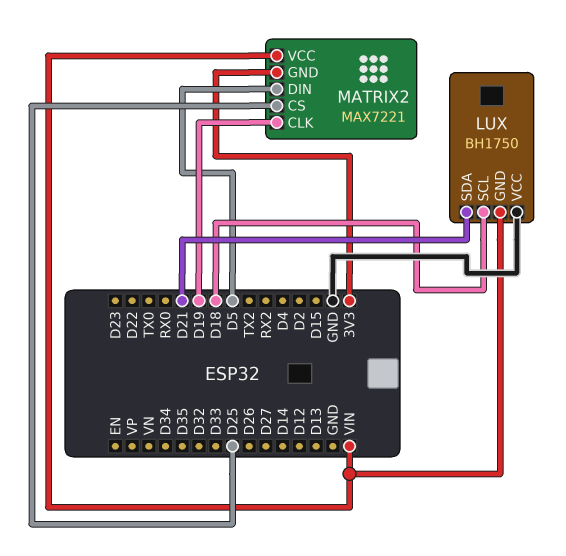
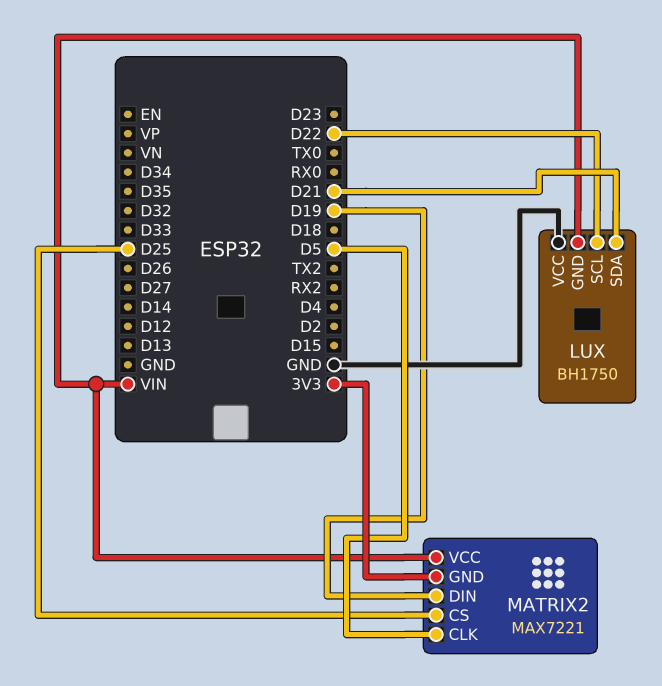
LUX pin SCL: D18 -> D22
MATRIX2 pin CLK: D19 -> D5
MATRIX2 pin DIN: D5 -> D19

